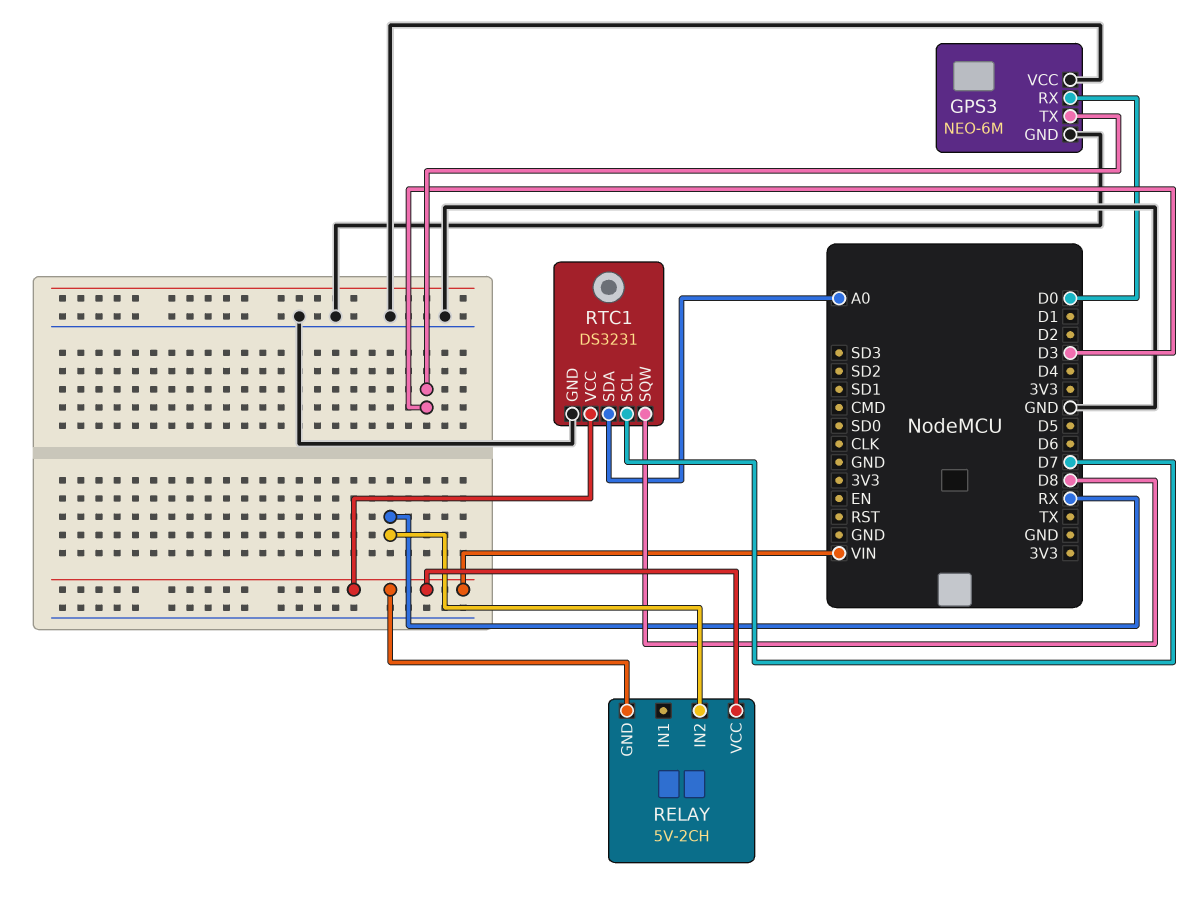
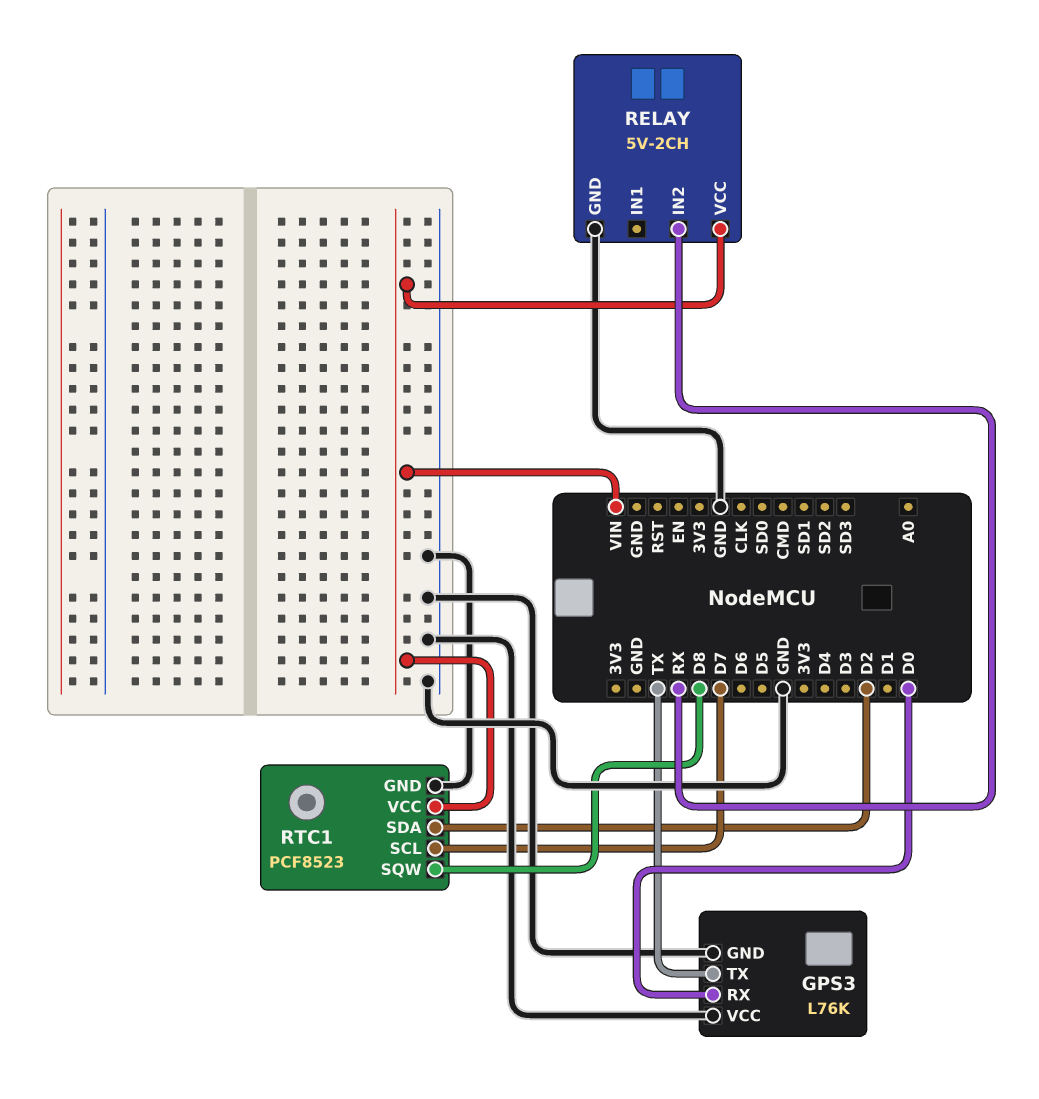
GPS3: NEO-6M -> L76K
GPS3 pin TX: D3 -> TX
RELAY pin GND: VIN -> GND
RTC1: DS3231 -> PCF8523
RTC1 pin SDA: A0 -> D2

